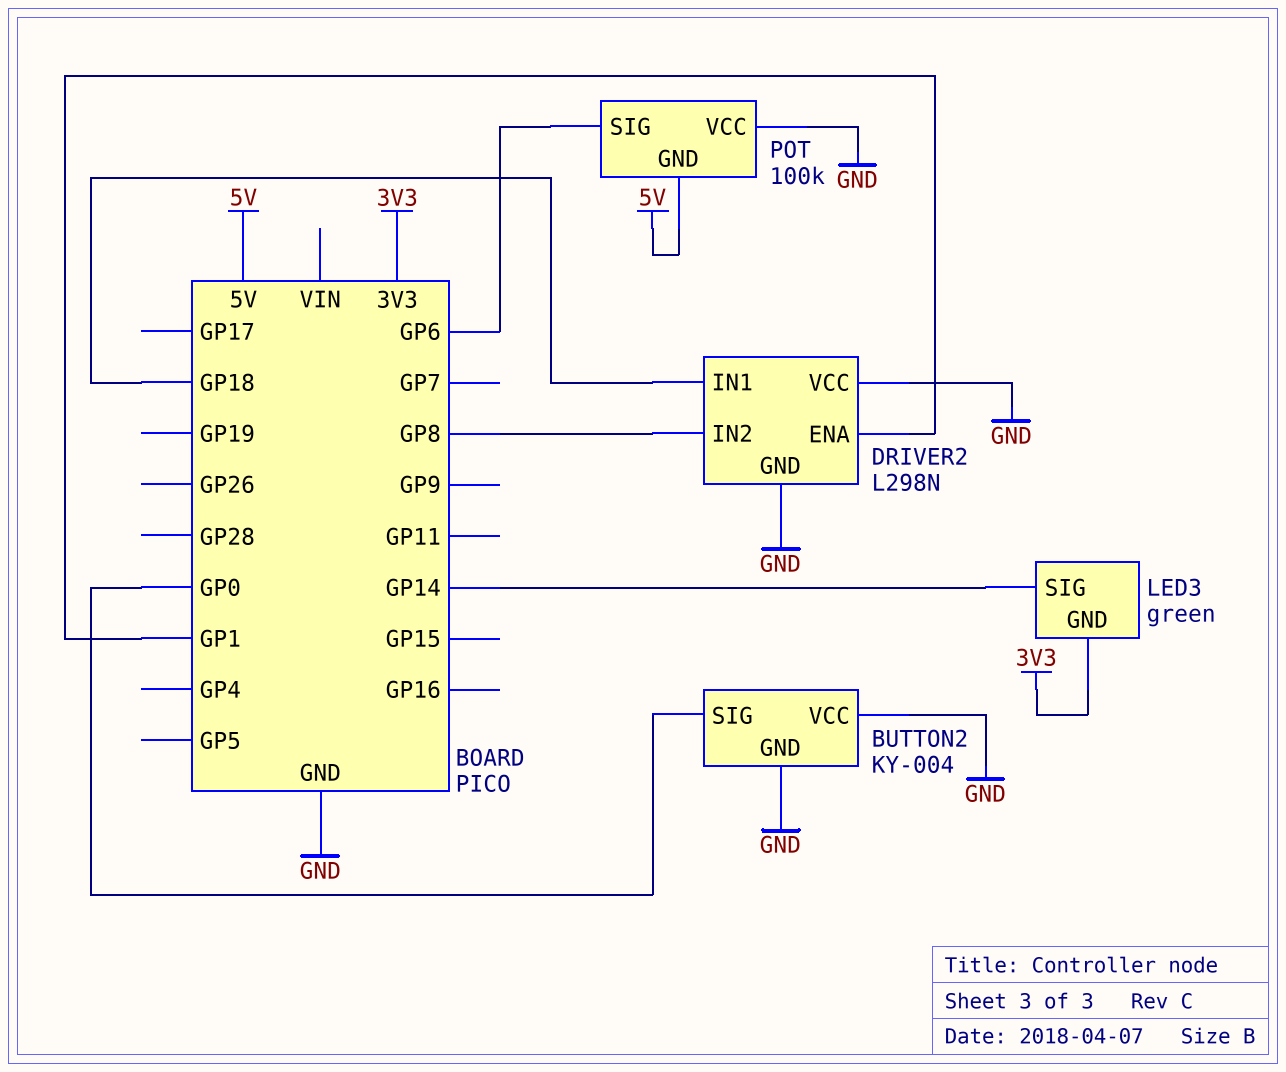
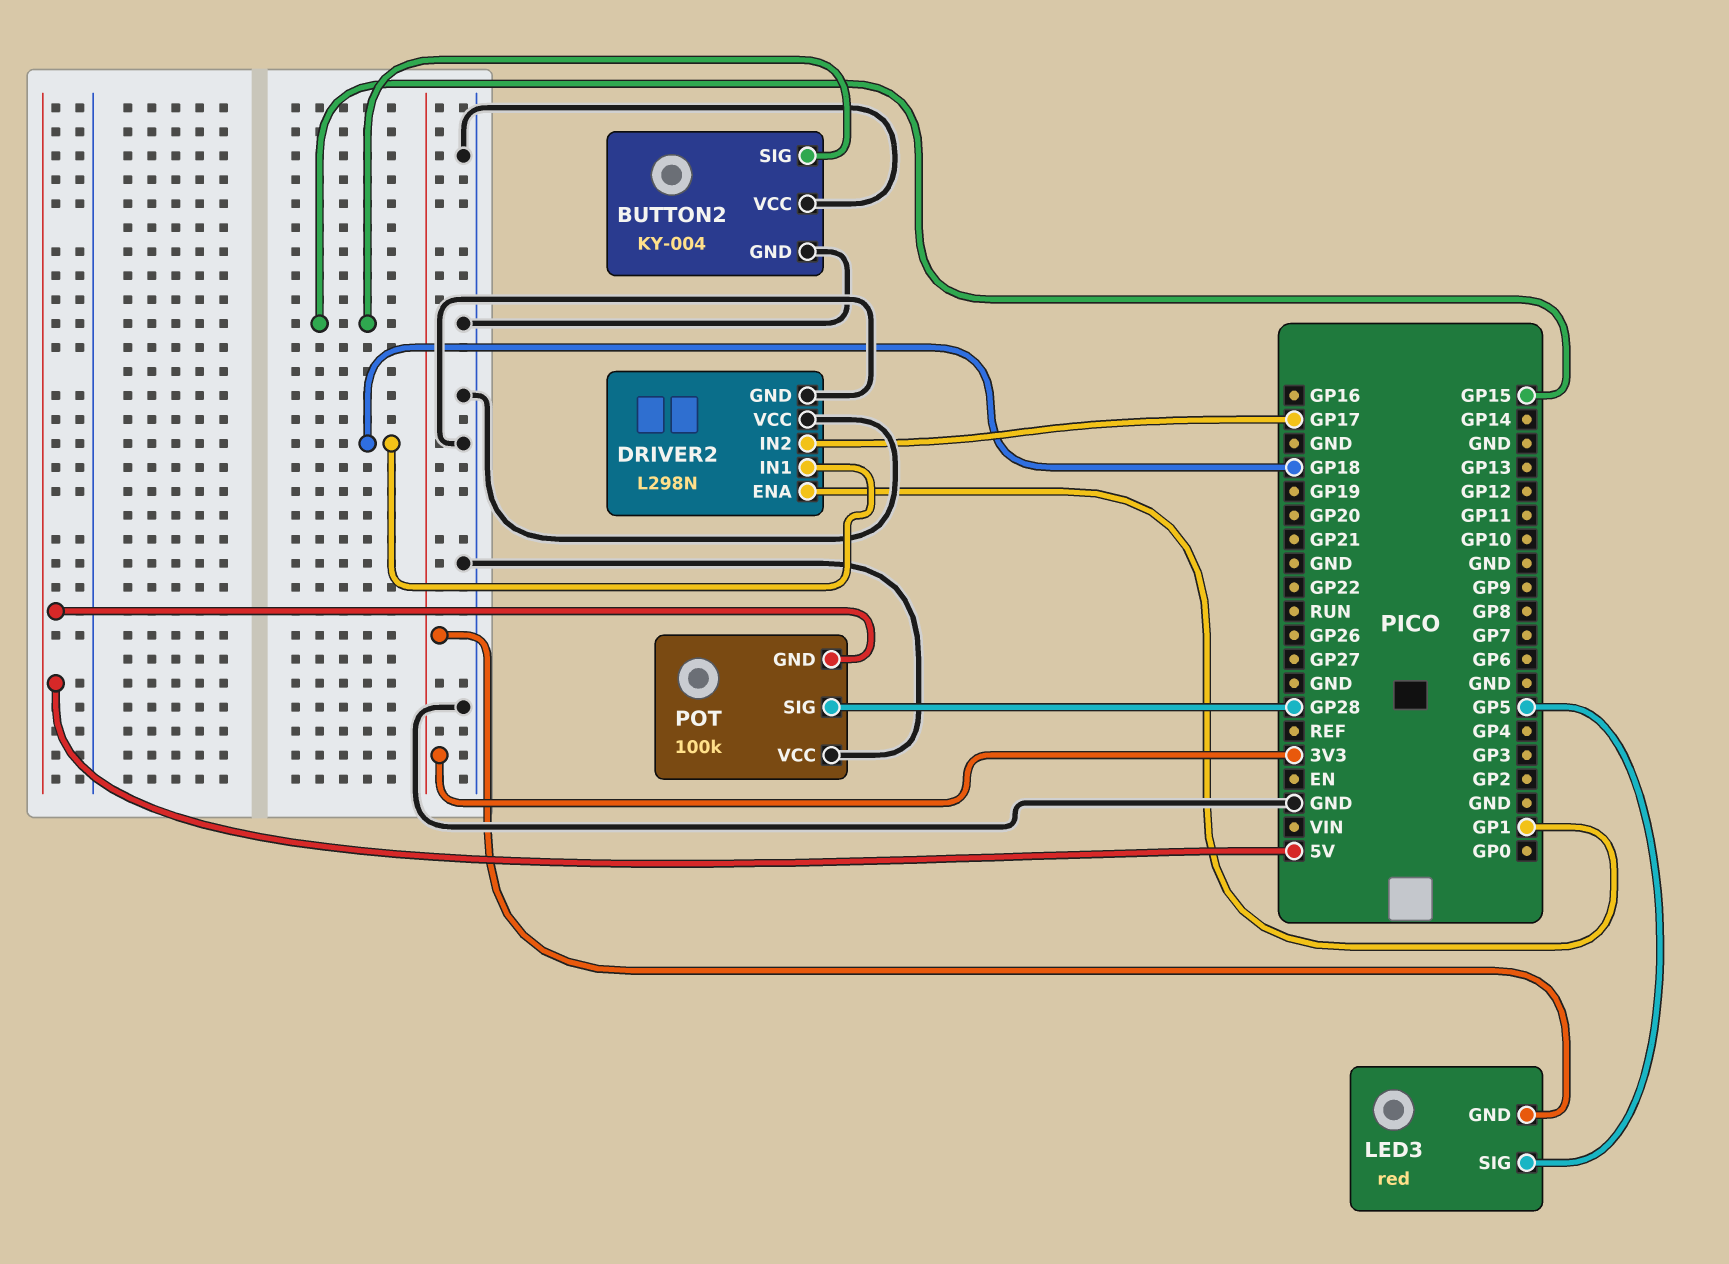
BUTTON2 pin SIG: GP0 -> GP15
DRIVER2 pin IN2: GP8 -> GP17
LED3: green -> red
LED3 pin SIG: GP14 -> GP5
POT pin SIG: GP6 -> GP28

